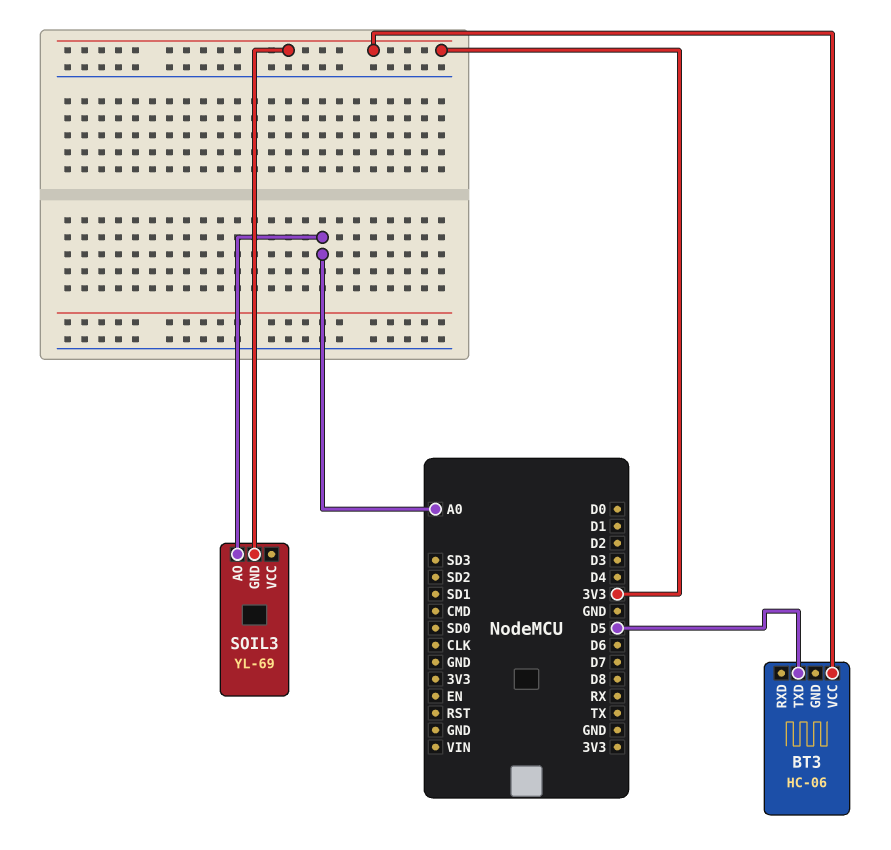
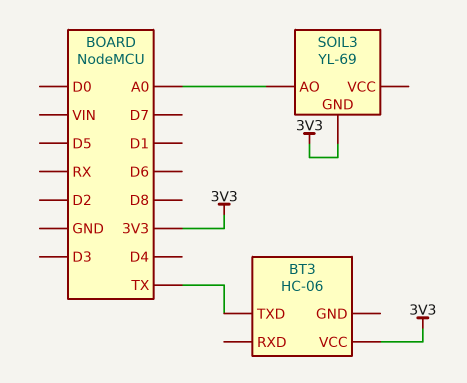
BT3 pin TXD: D5 -> TX

